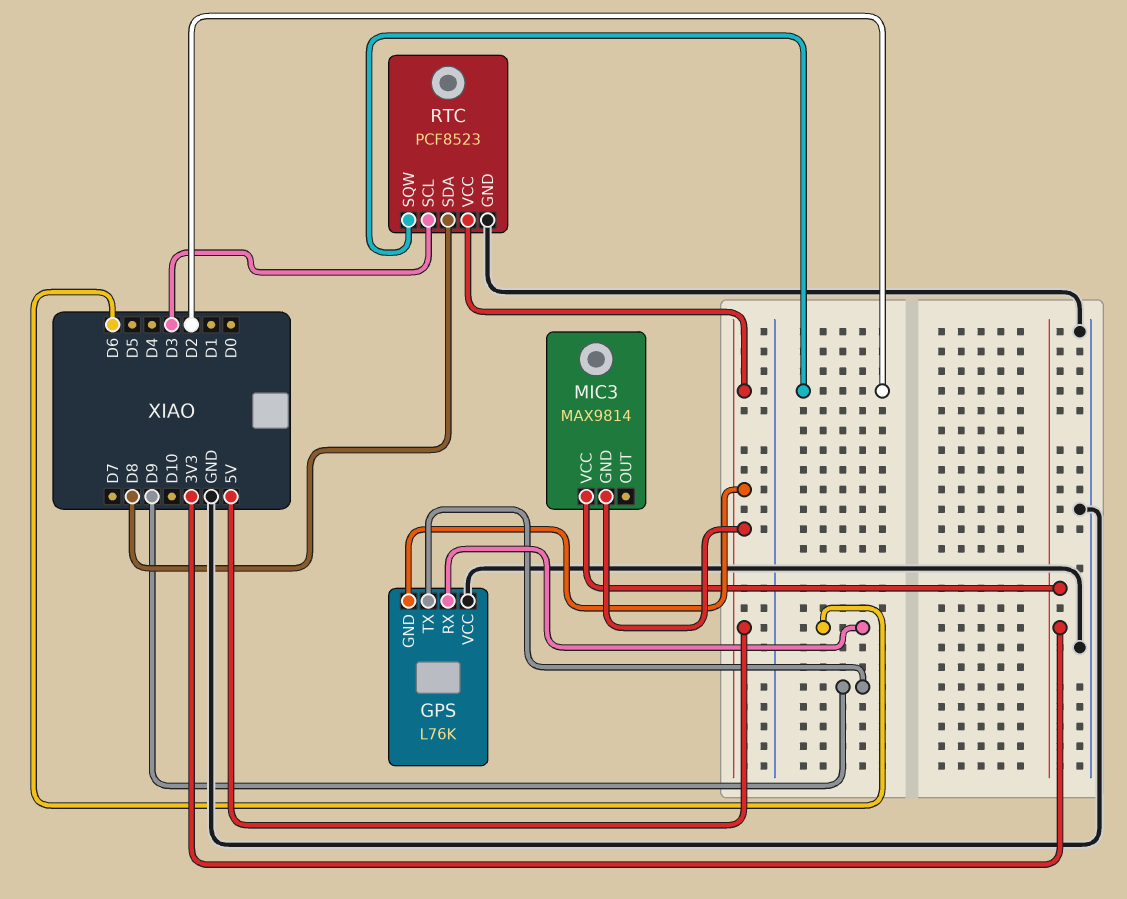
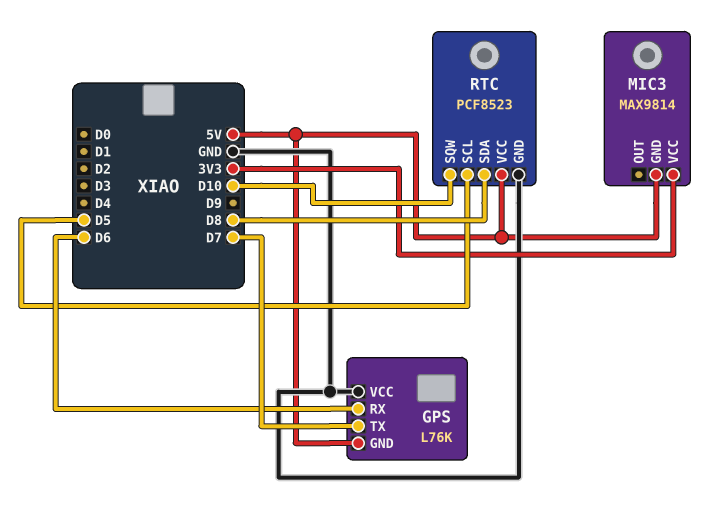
GPS pin TX: D9 -> D7
RTC pin SCL: D3 -> D5
RTC pin SQW: D2 -> D10

